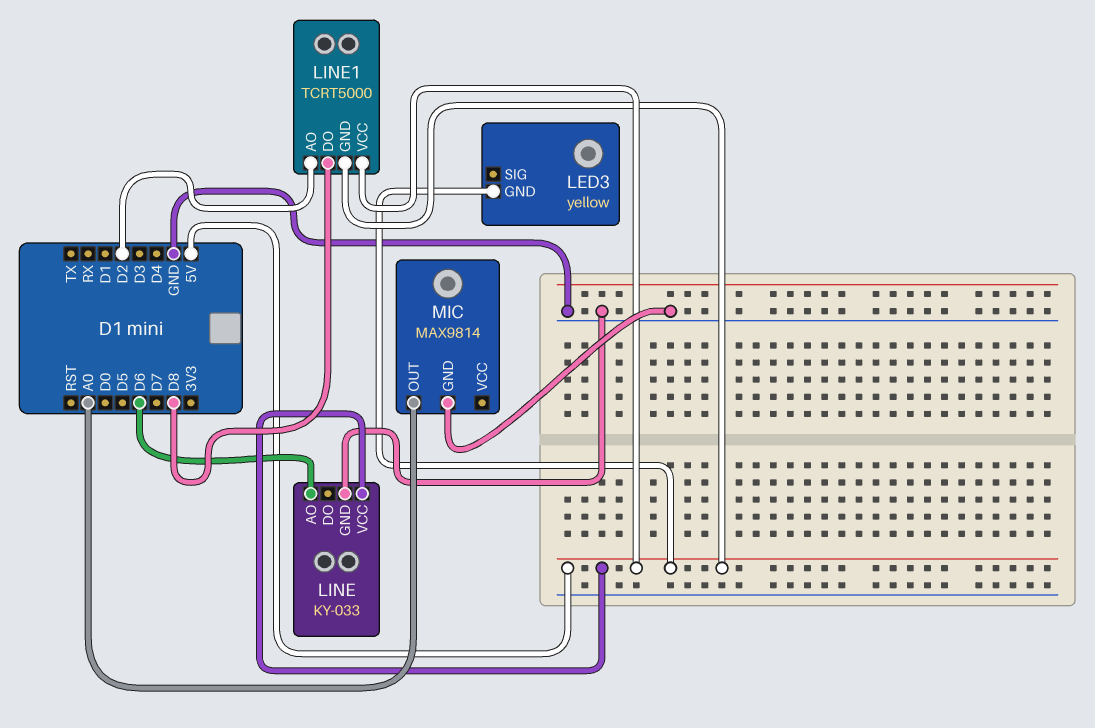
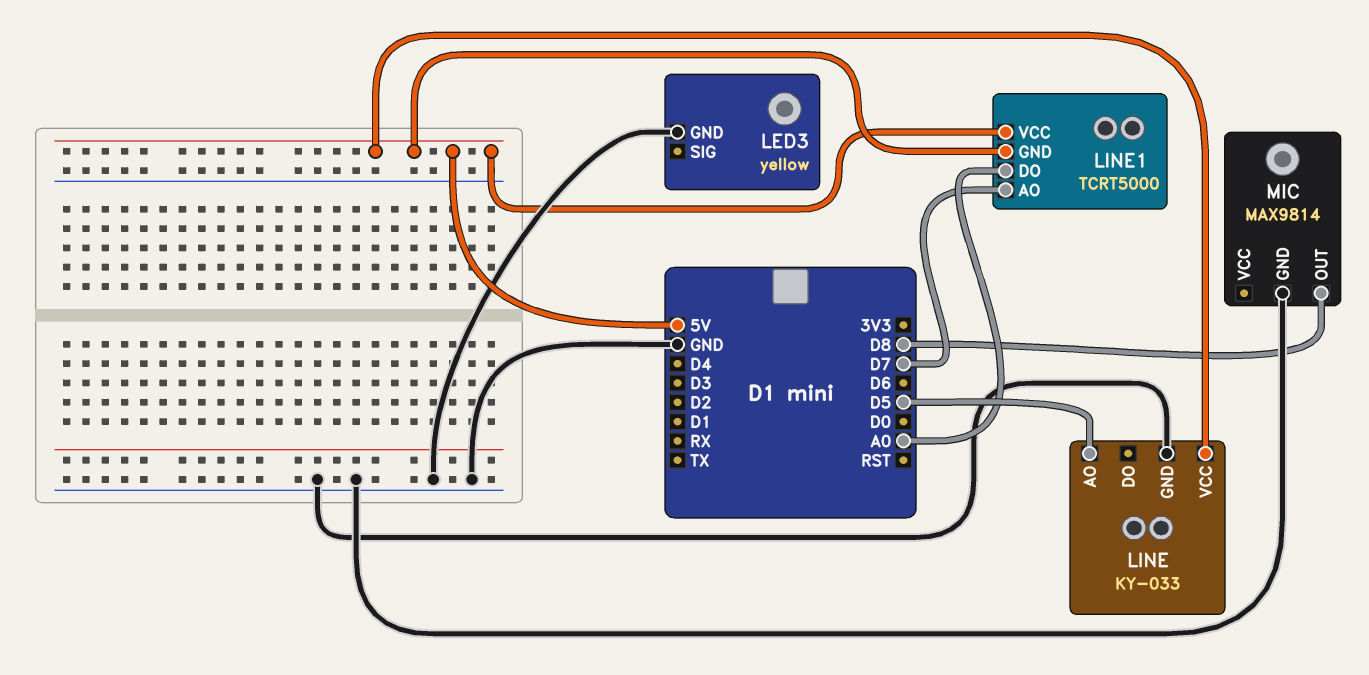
LED3 pin GND: 5V -> GND
LINE pin AO: D6 -> D5
LINE1 pin AO: D2 -> D7
LINE1 pin DO: D8 -> A0
MIC pin OUT: A0 -> D8

